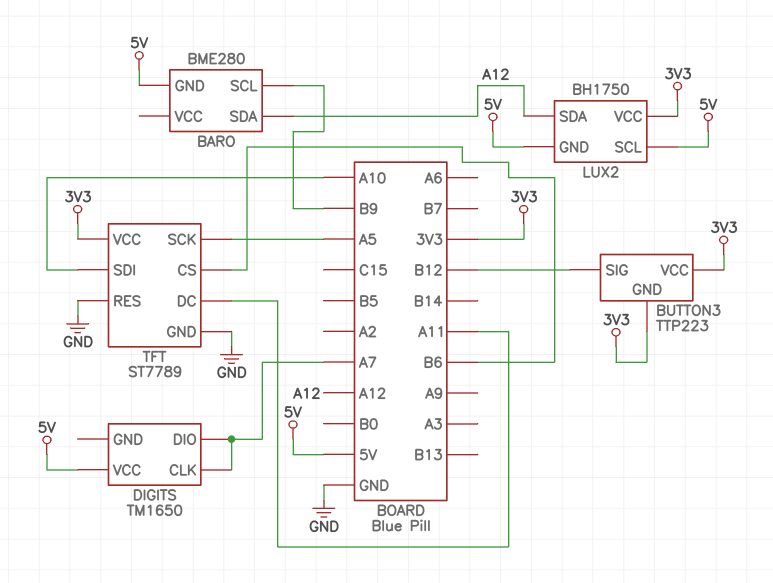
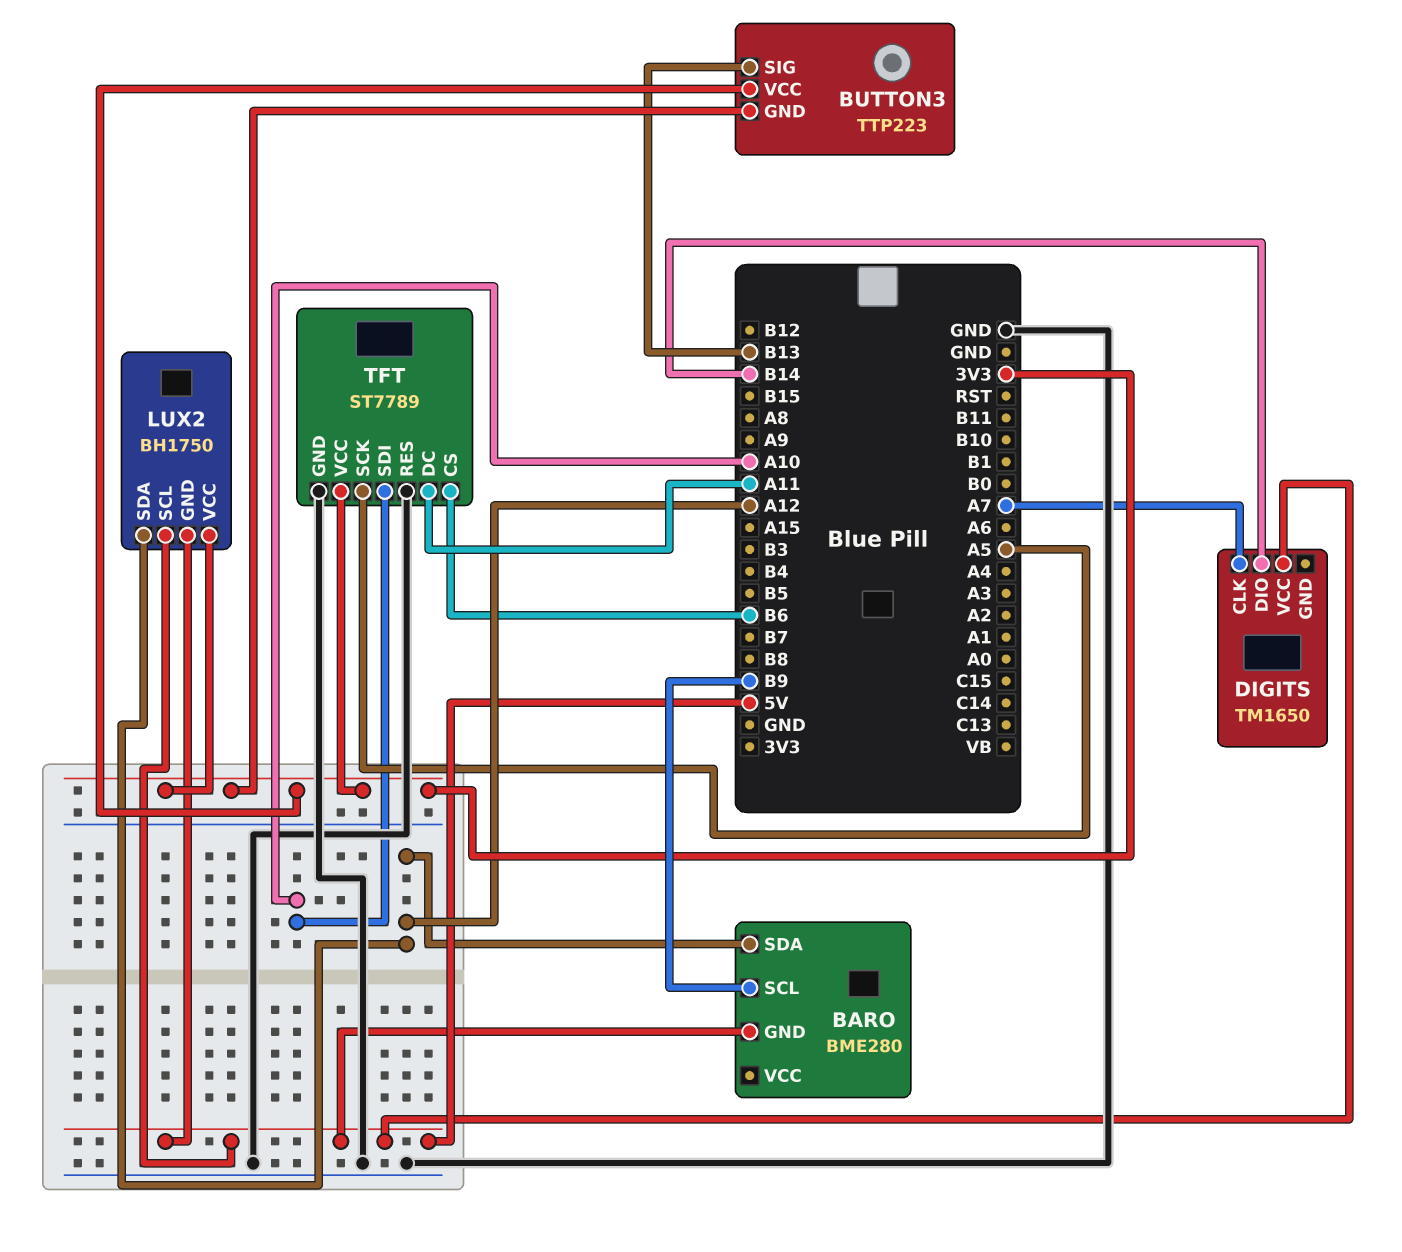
BUTTON3 pin SIG: B12 -> B13
DIGITS pin DIO: A7 -> B14

